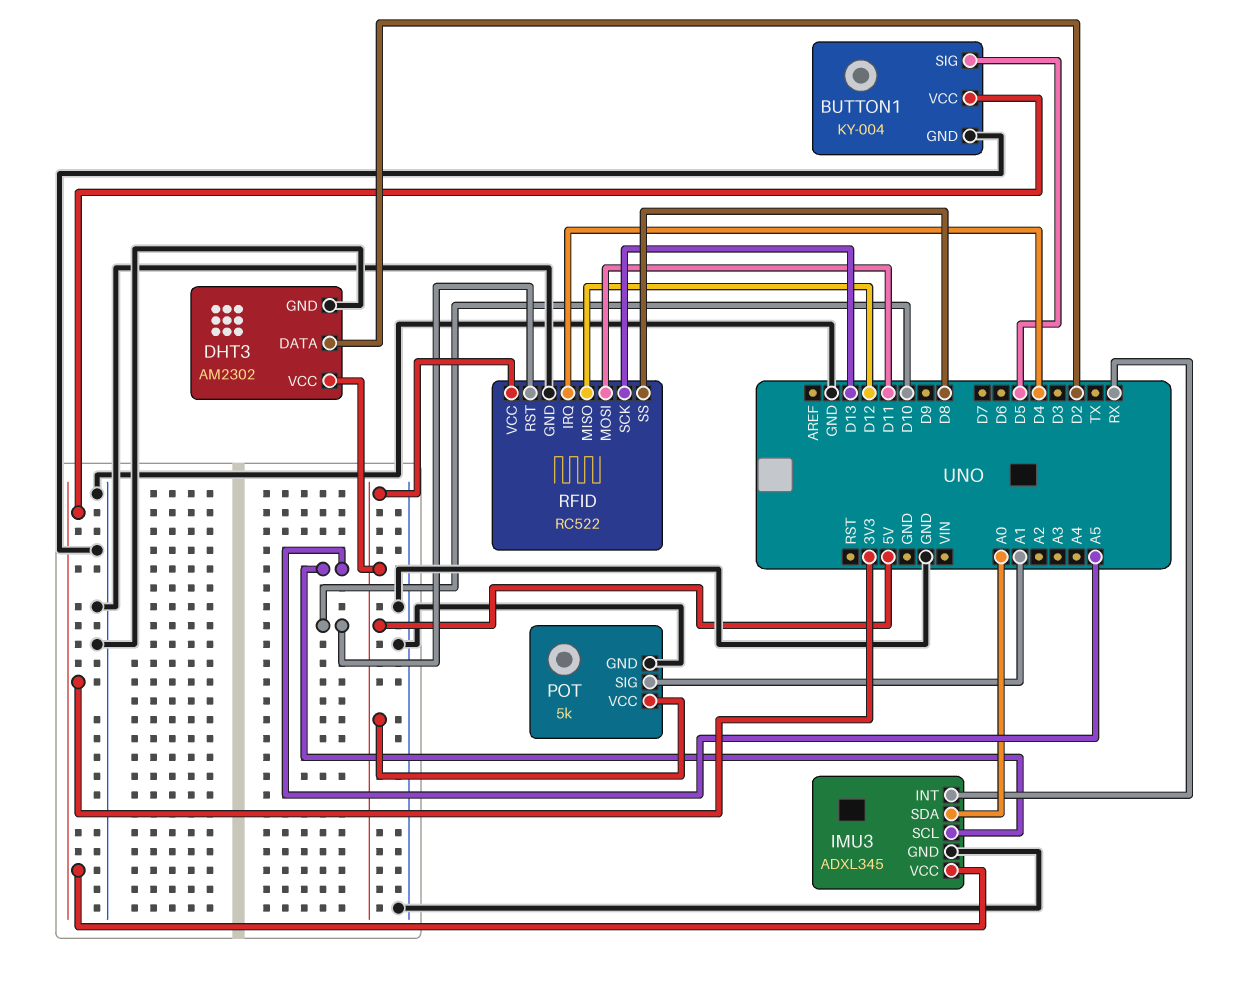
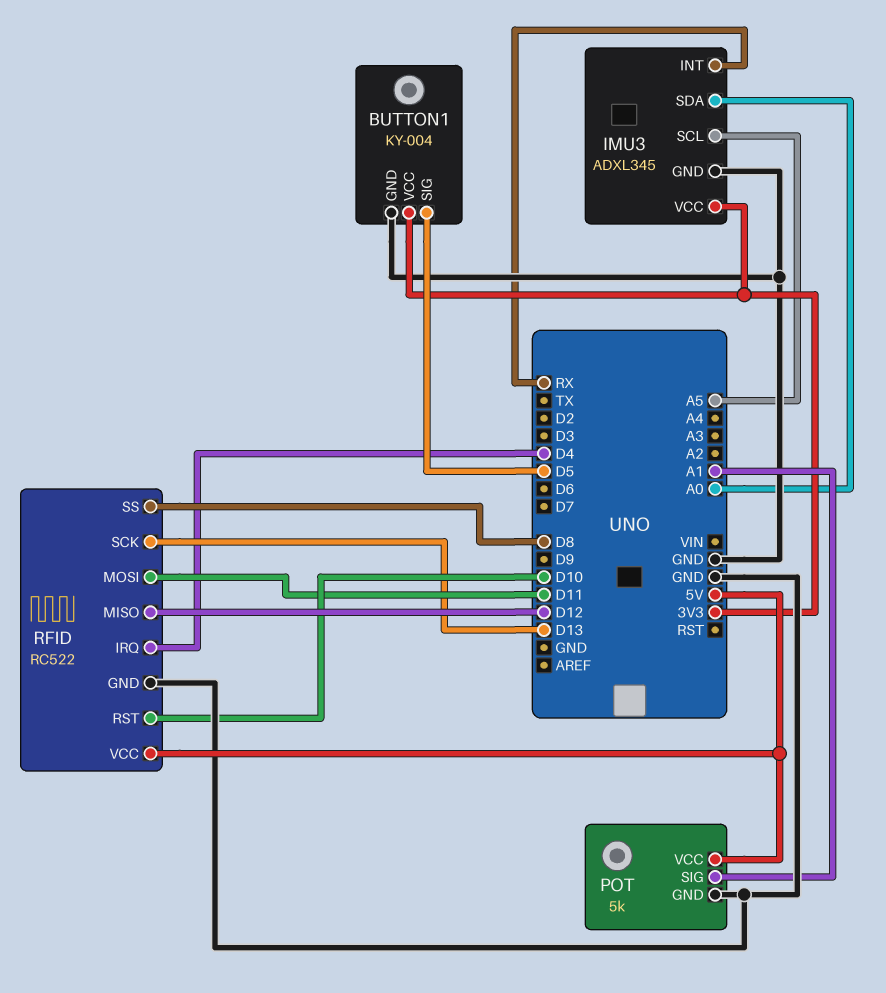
DHT3: AM2302 -> none
DHT3 pin DATA: D2 -> none
DHT3 pin GND: GND -> none
DHT3 pin VCC: 5V -> none

